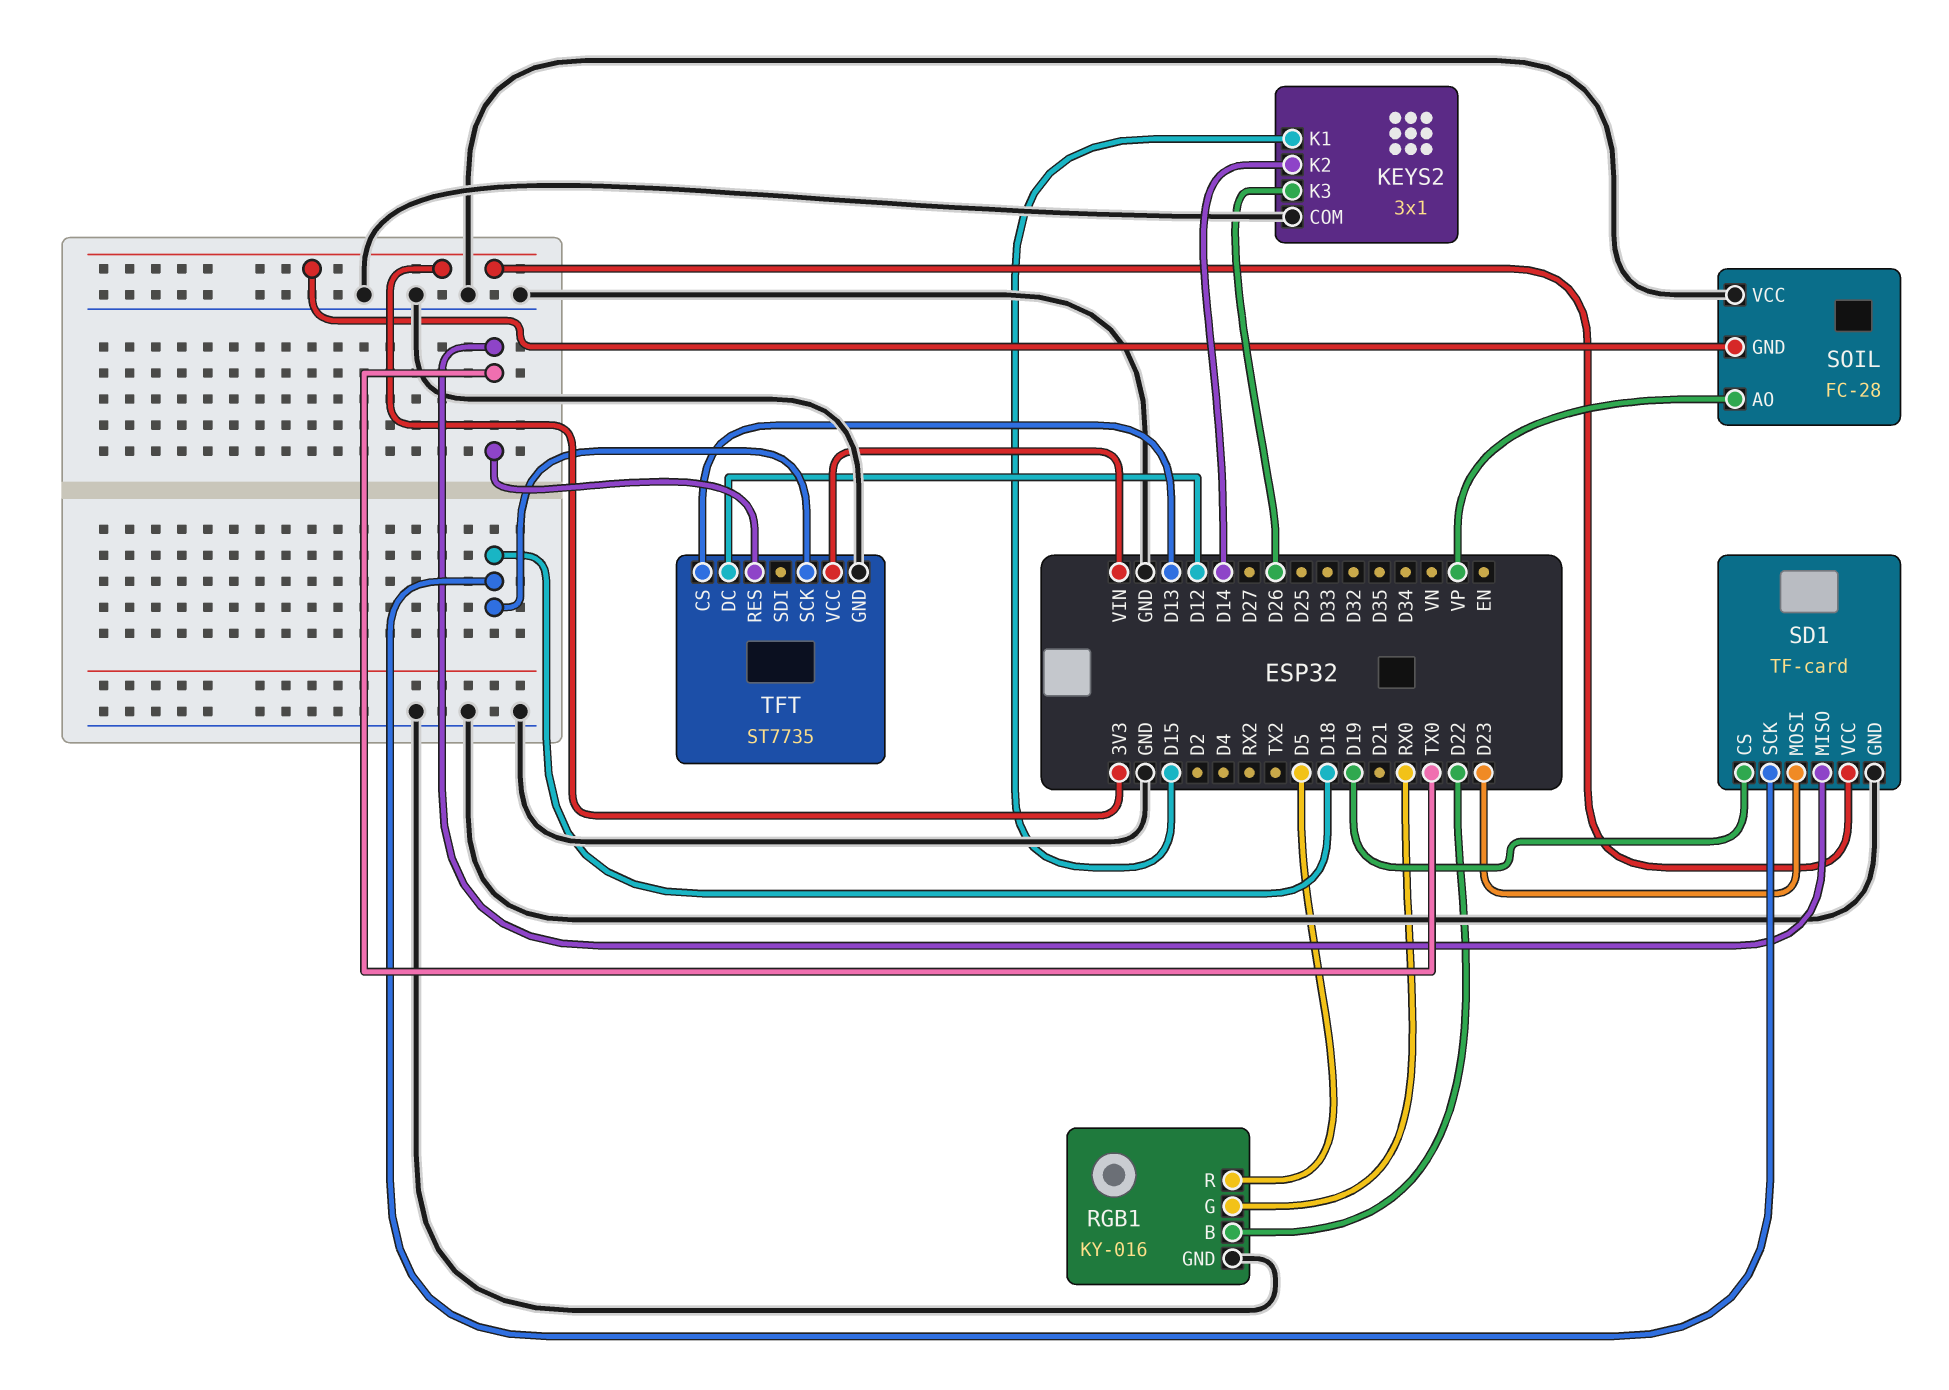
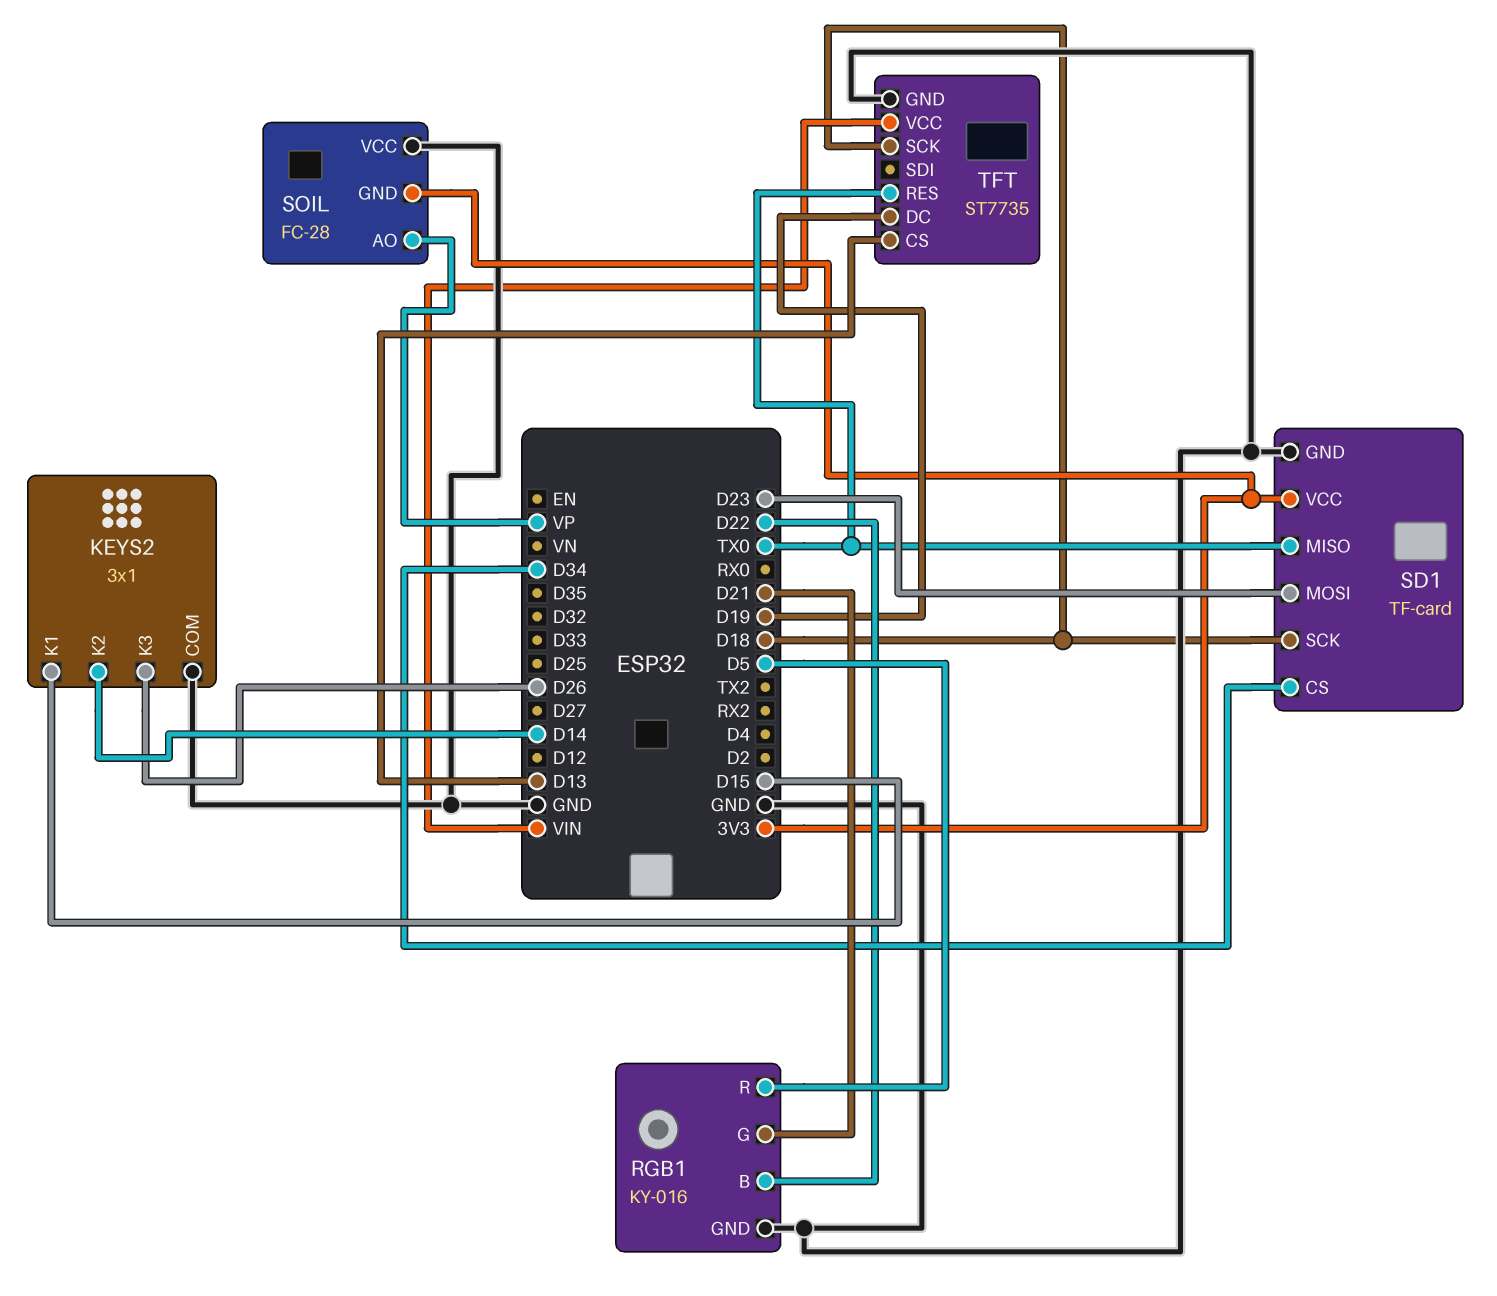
RGB1 pin G: RX0 -> D21
SD1 pin CS: D19 -> D34
TFT pin DC: D12 -> D19

